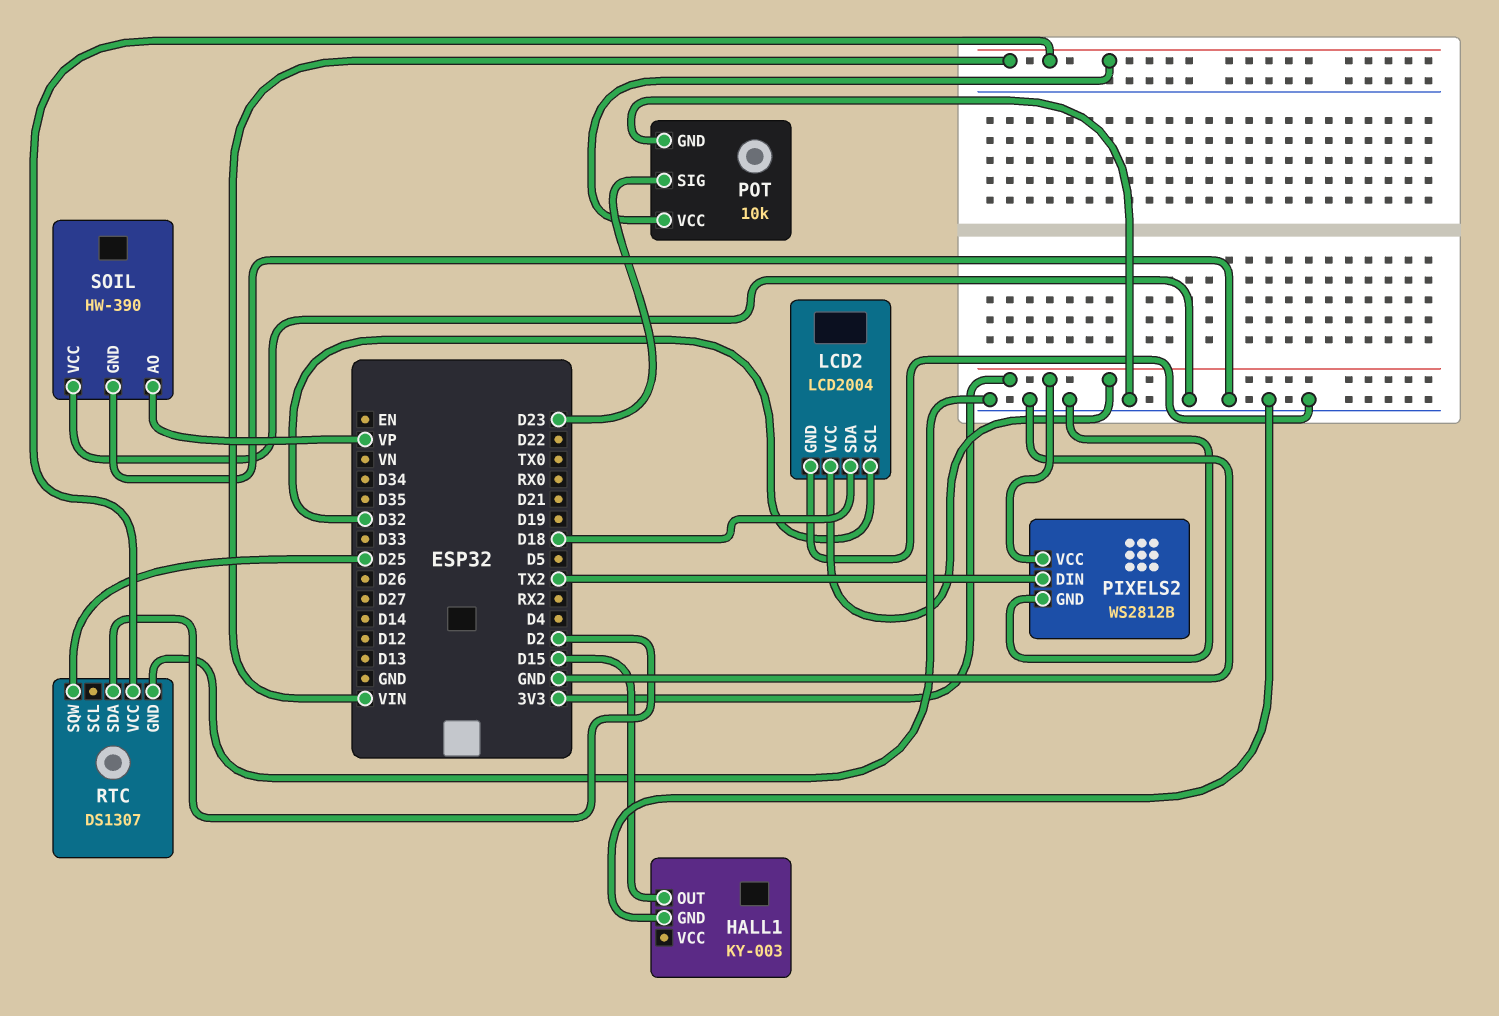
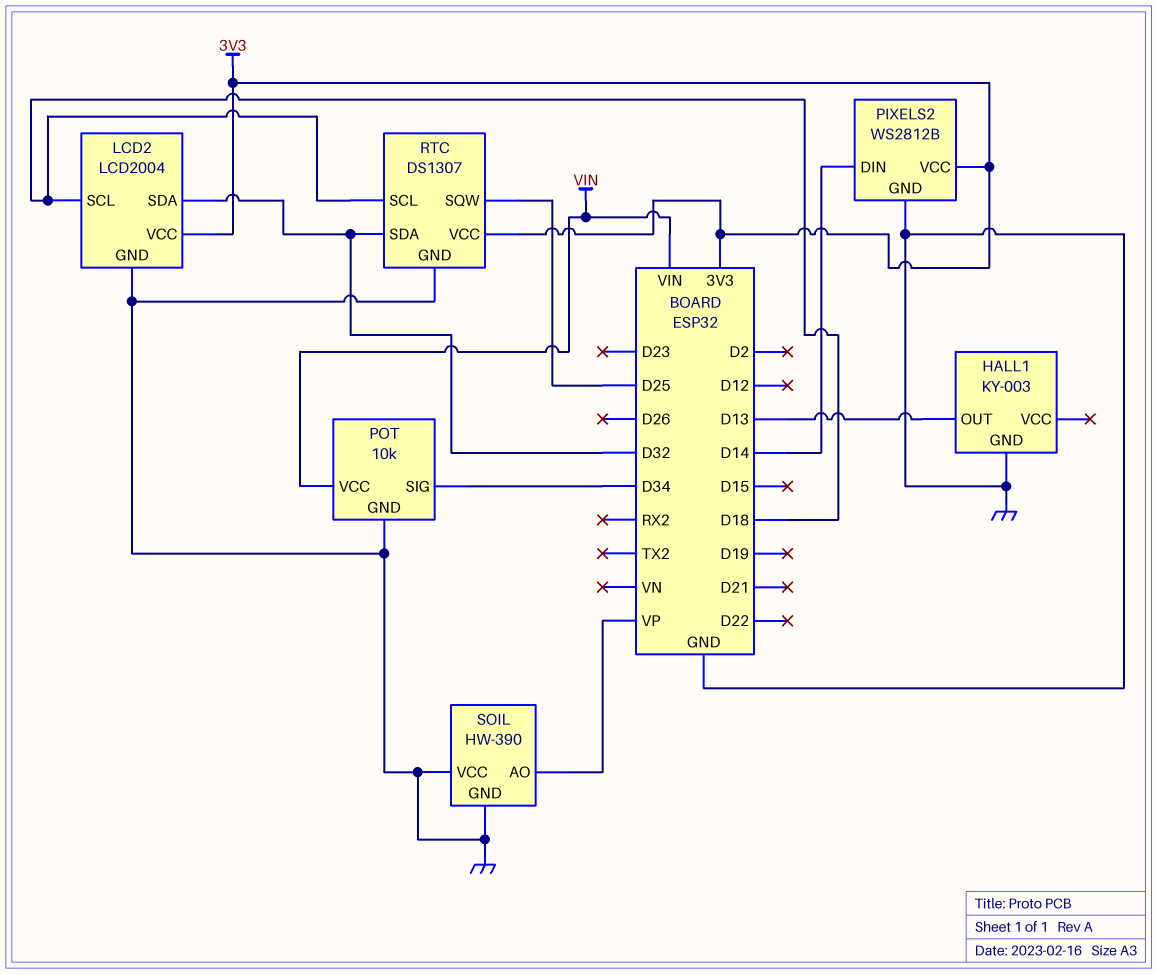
HALL1 pin OUT: D15 -> D13
LCD2 pin SCL: D32 -> D18
LCD2 pin SDA: D18 -> D32
PIXELS2 pin DIN: TX2 -> D14
POT pin SIG: D23 -> D34
RTC pin SCL: none -> D18
RTC pin SDA: D2 -> D32
RTC pin VCC: VIN -> 3V3

